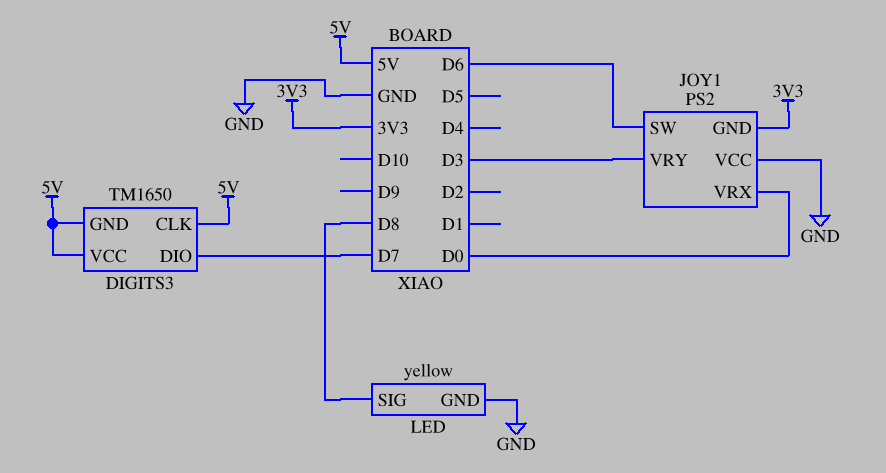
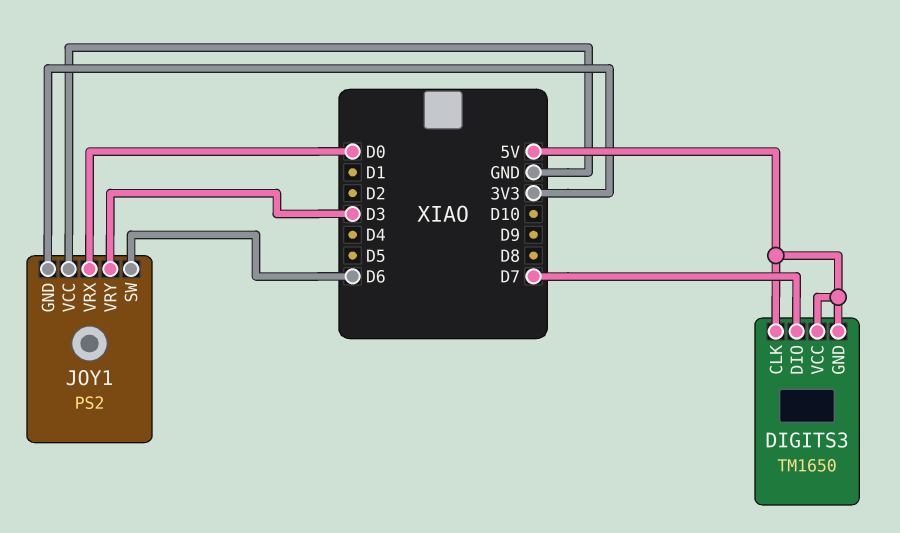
LED: yellow -> none
LED pin GND: GND -> none
LED pin SIG: D8 -> none

